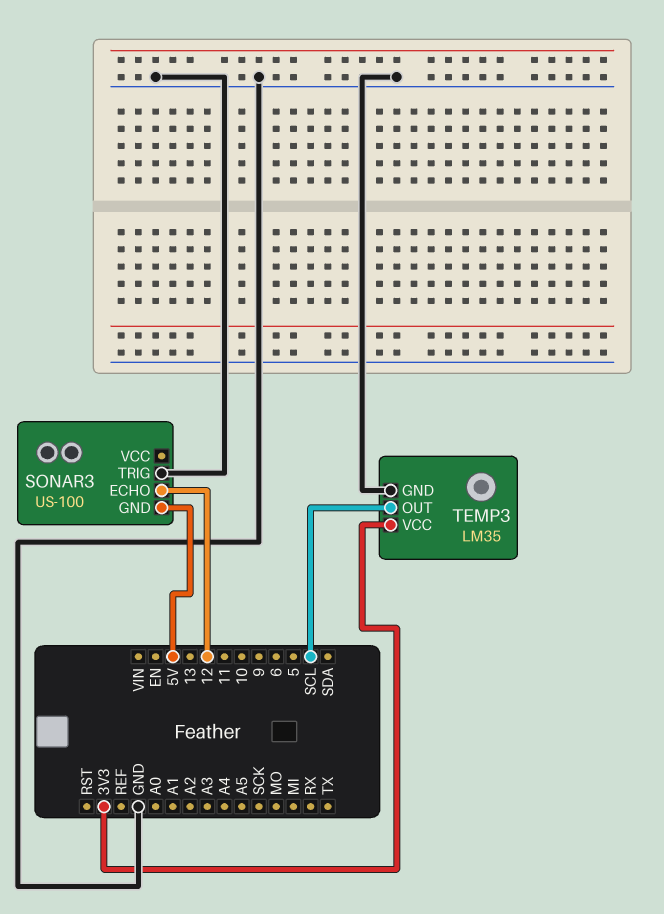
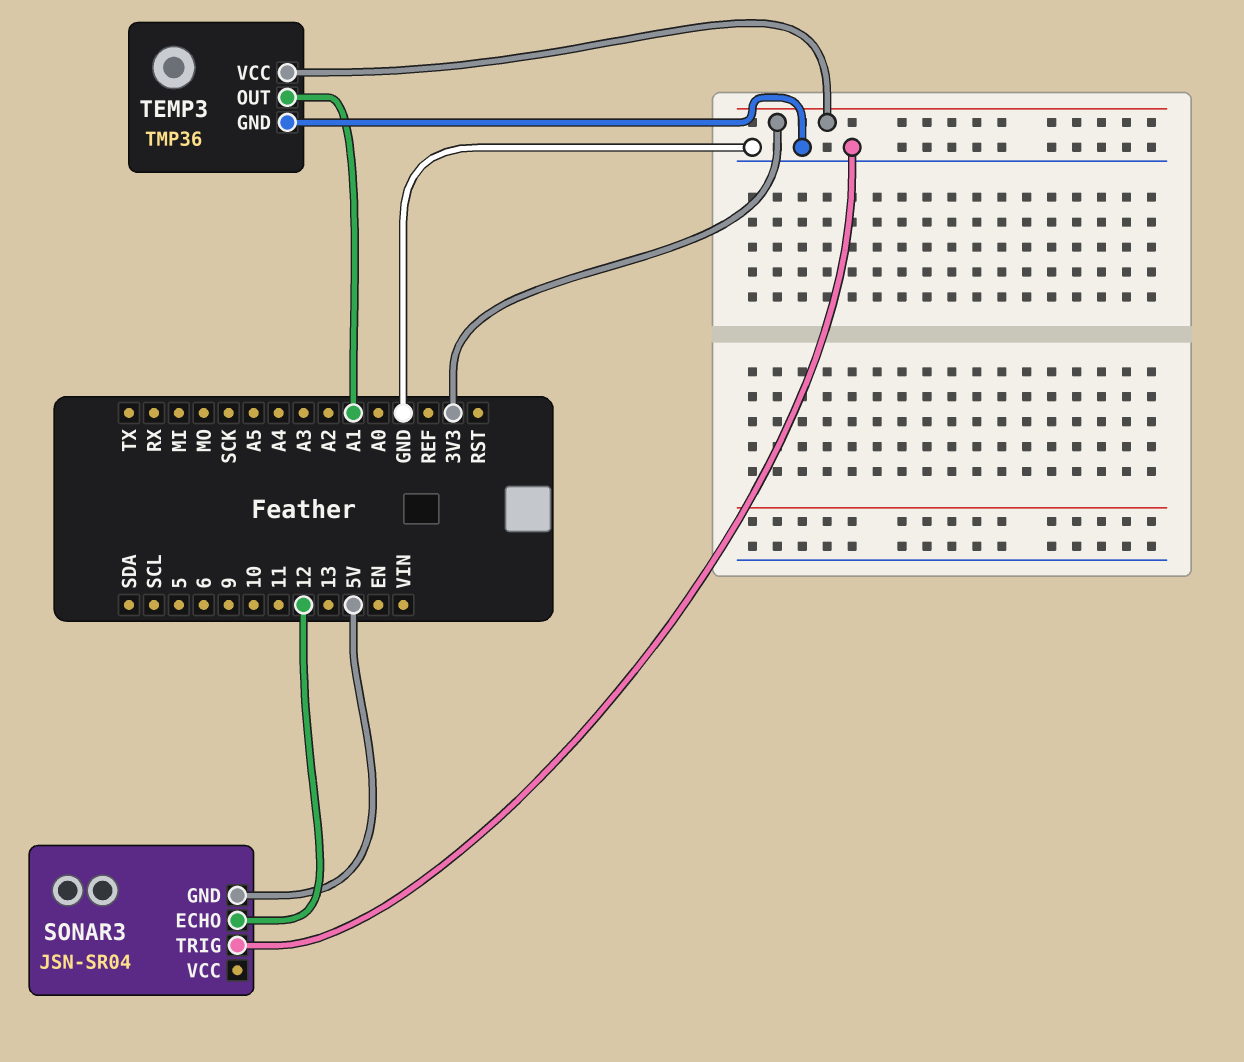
SONAR3: US-100 -> JSN-SR04
TEMP3: LM35 -> TMP36
TEMP3 pin OUT: SCL -> A1

